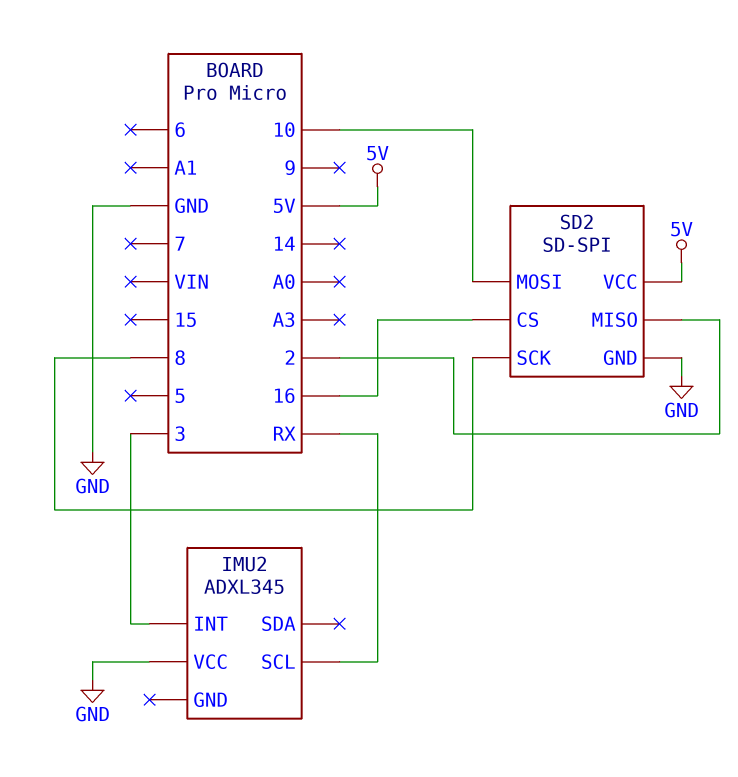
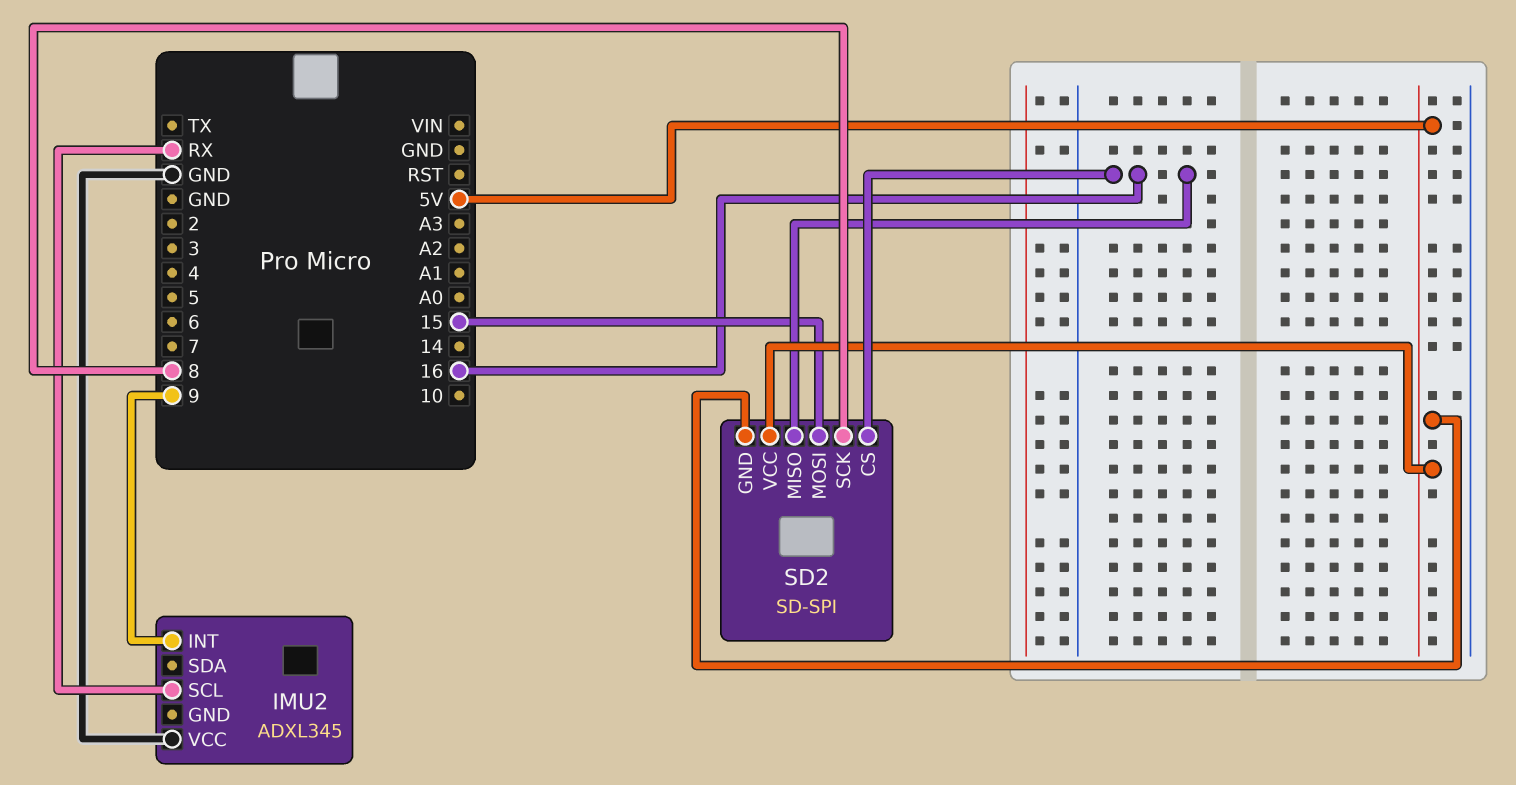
IMU2 pin INT: 3 -> 9
SD2 pin GND: GND -> 5V
SD2 pin MISO: 2 -> 16
SD2 pin MOSI: 10 -> 15

